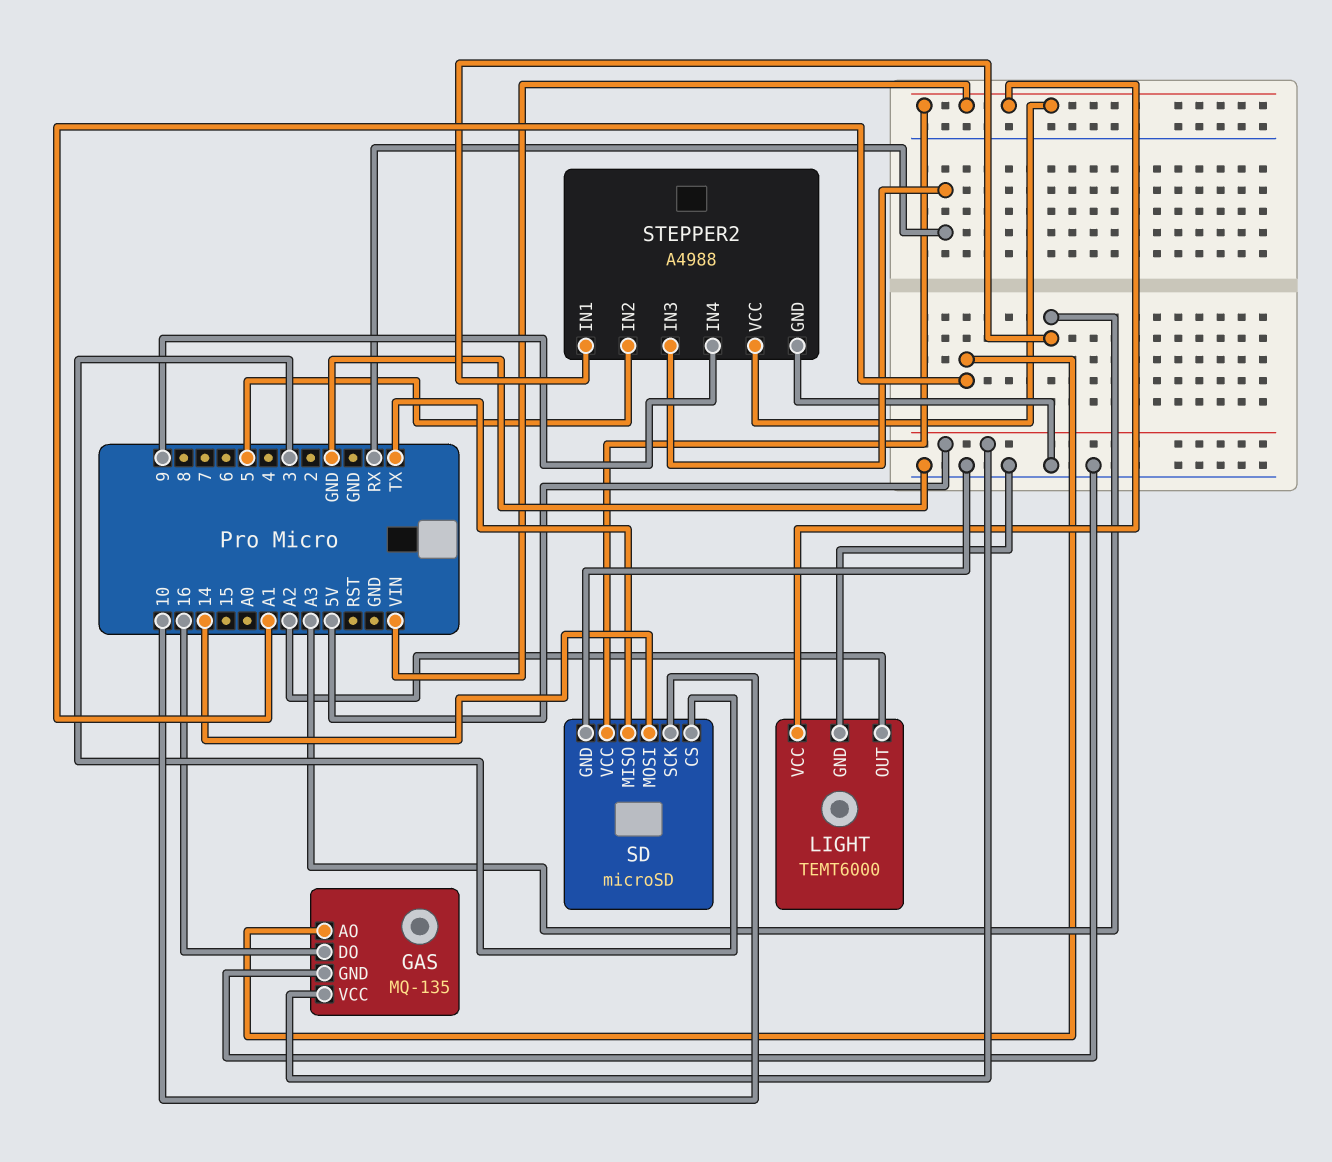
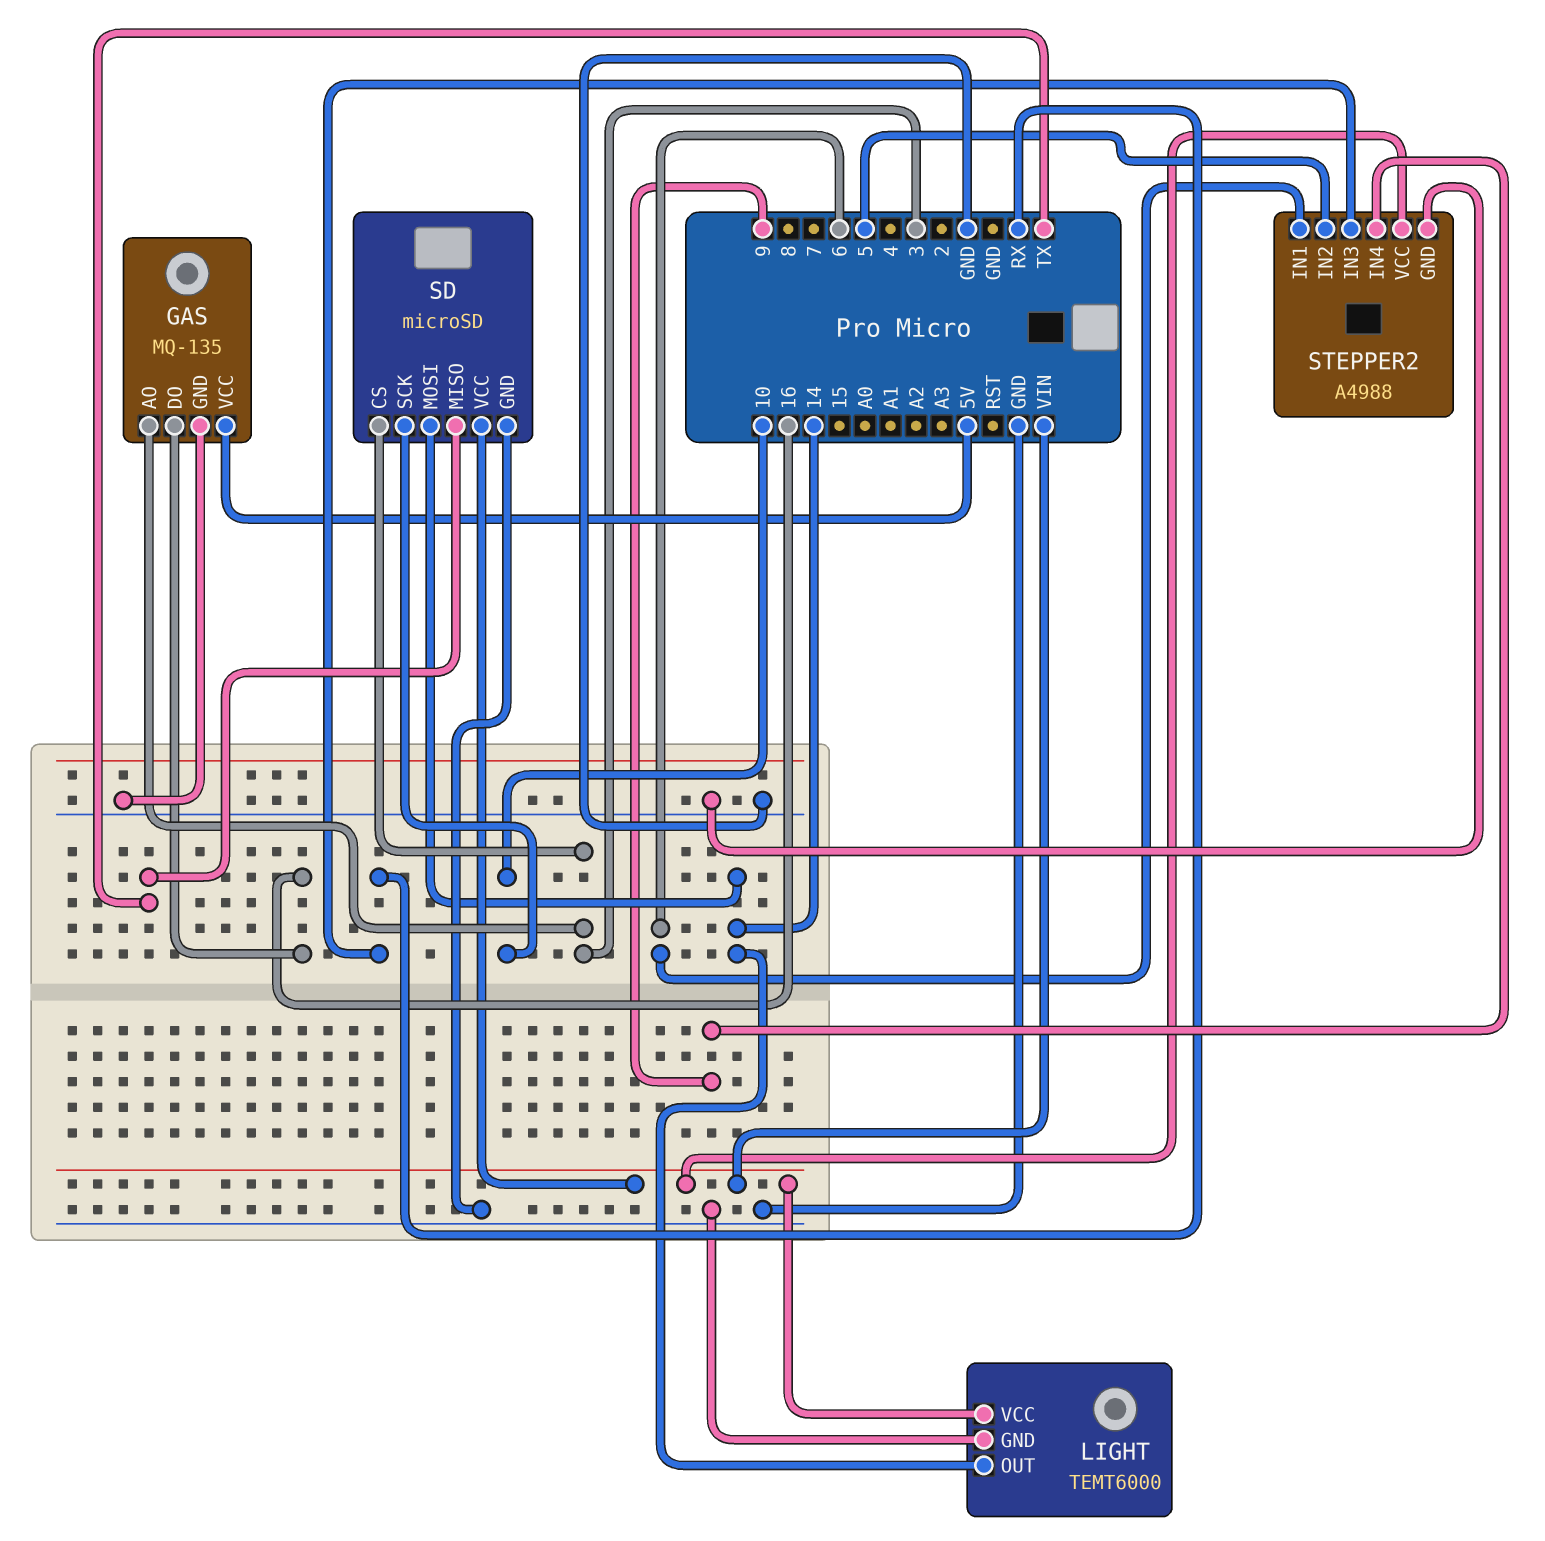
GAS pin AO: A1 -> 3
LIGHT pin OUT: A2 -> 14
STEPPER2 pin IN1: A3 -> 6

